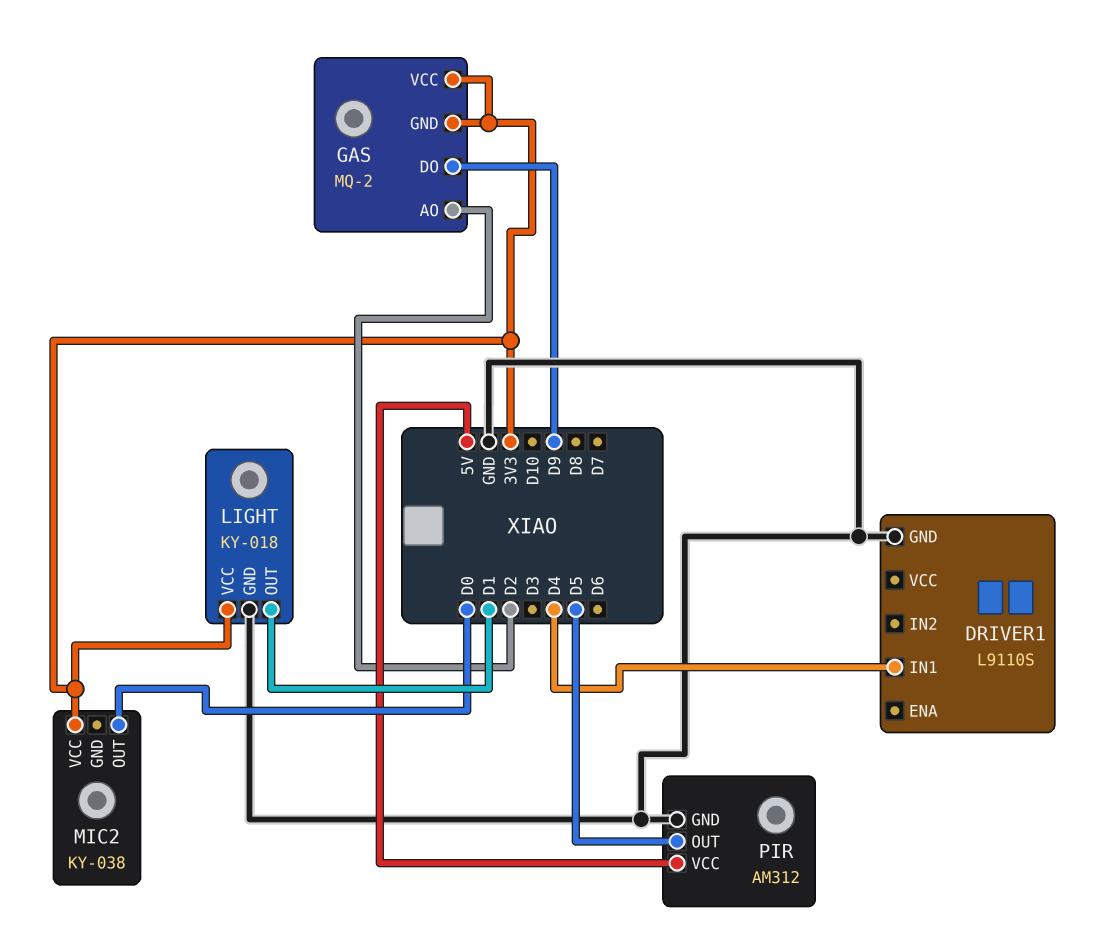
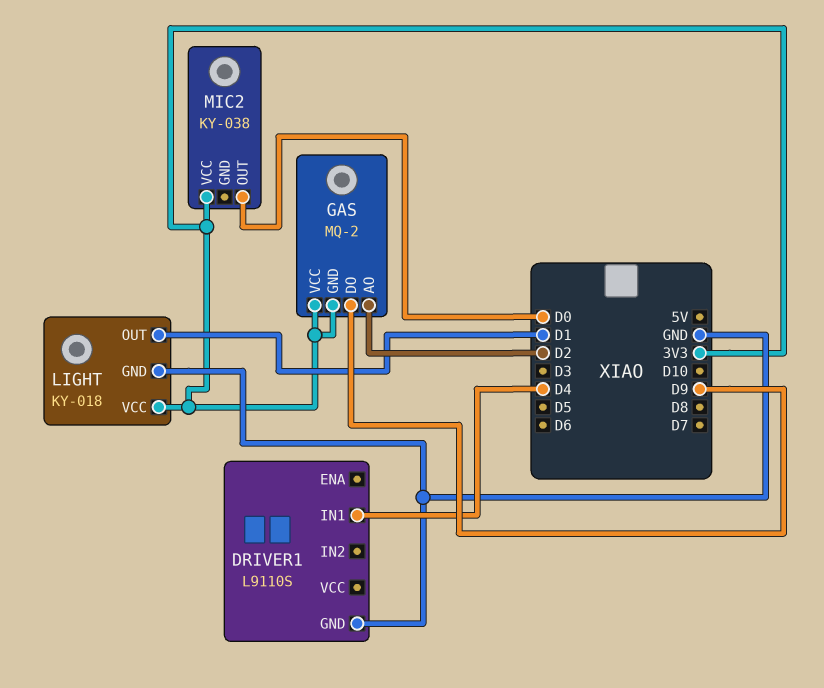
PIR: AM312 -> none
PIR pin GND: GND -> none
PIR pin OUT: D5 -> none
PIR pin VCC: 5V -> none

